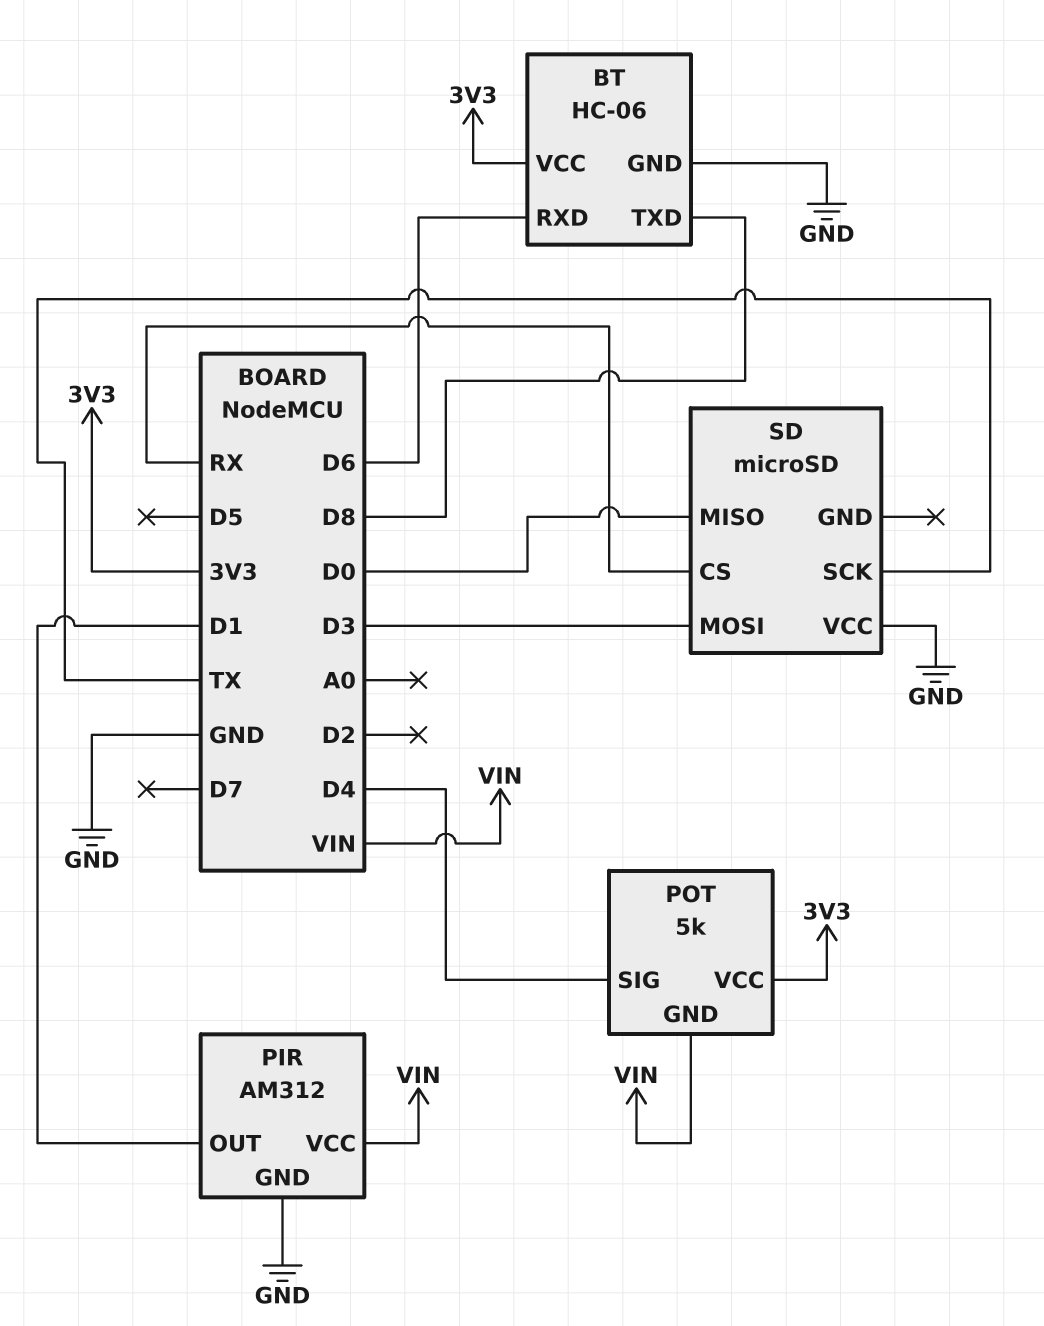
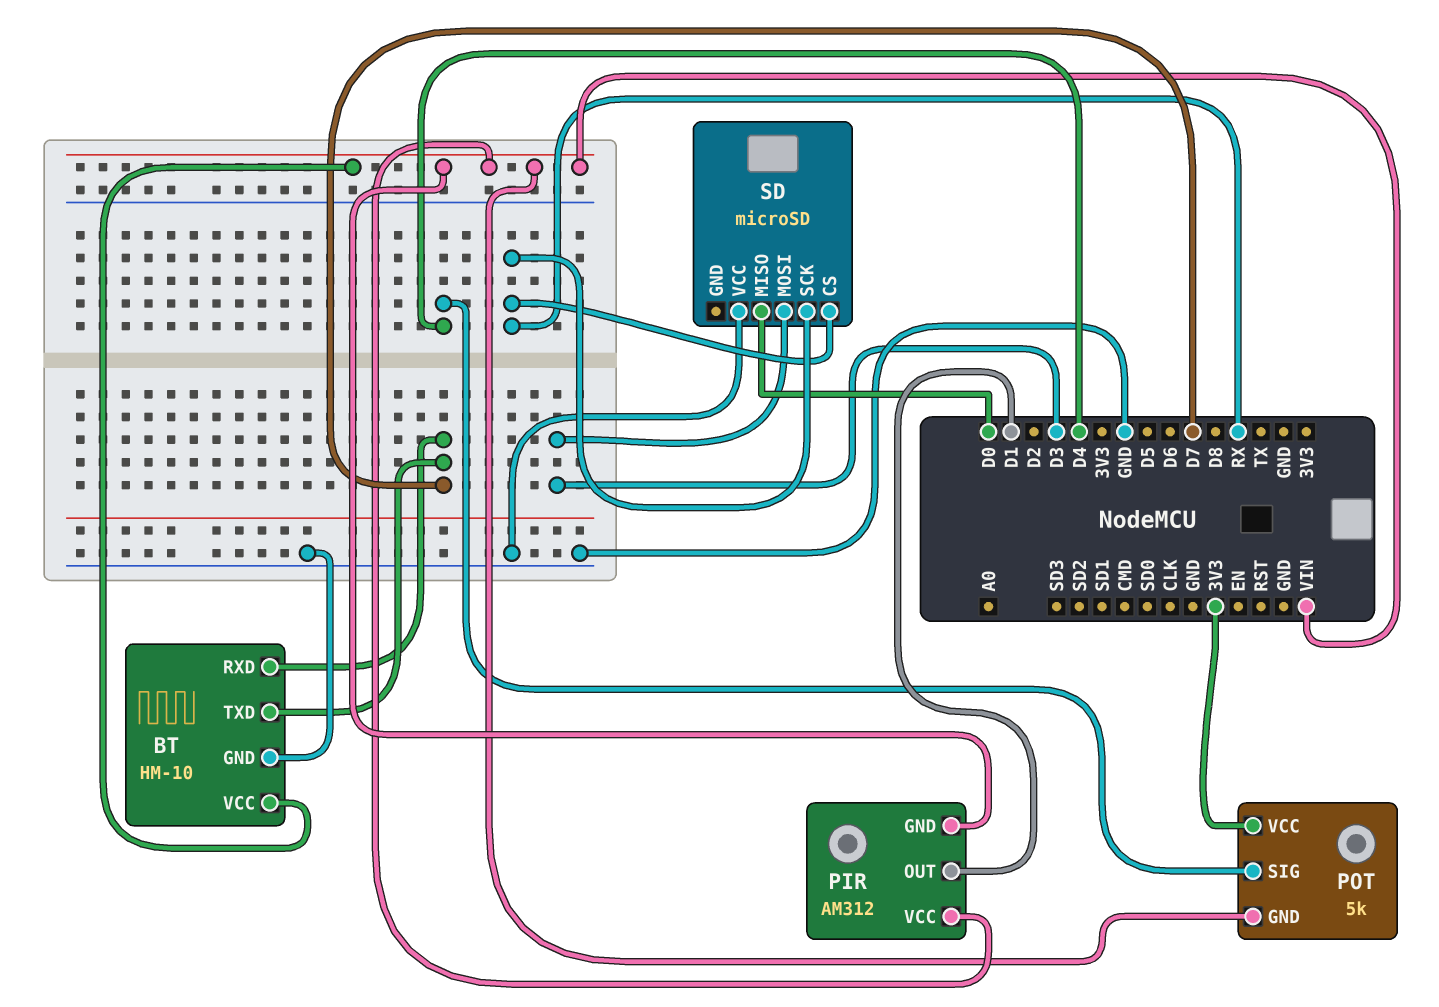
BT: HC-06 -> HM-10
BT pin RXD: D6 -> D7
BT pin TXD: D8 -> D7
BT pin VCC: 3V3 -> VIN
PIR pin GND: GND -> VIN
SD pin SCK: TX -> RX

